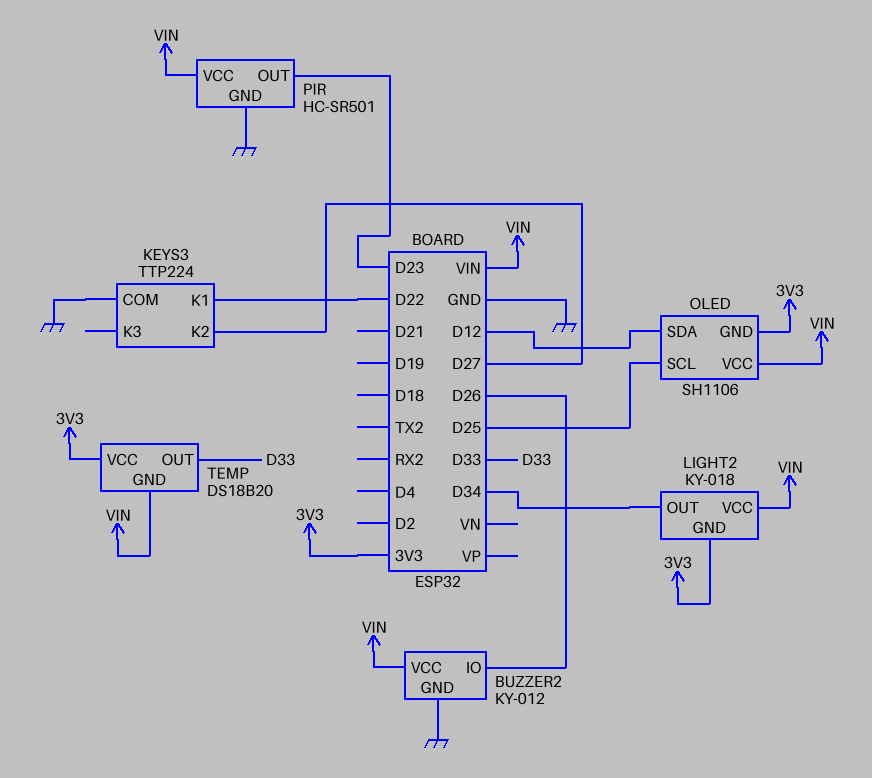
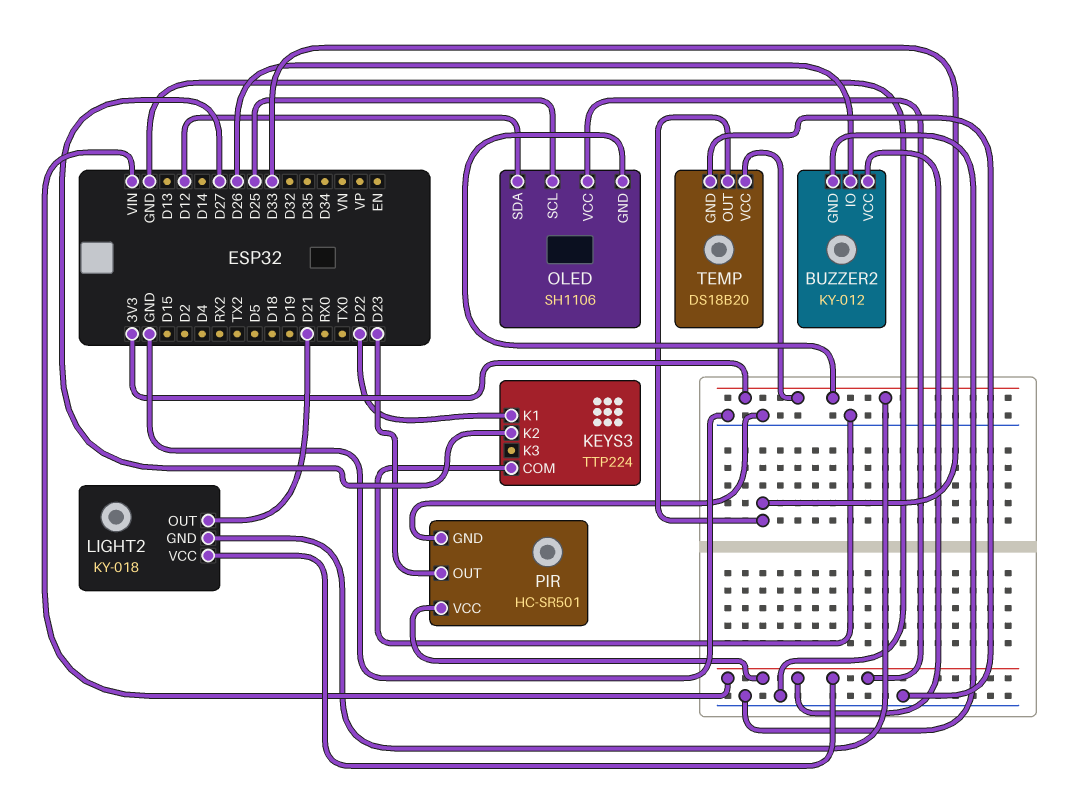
LIGHT2 pin OUT: D34 -> D21
TEMP pin GND: VIN -> GND

